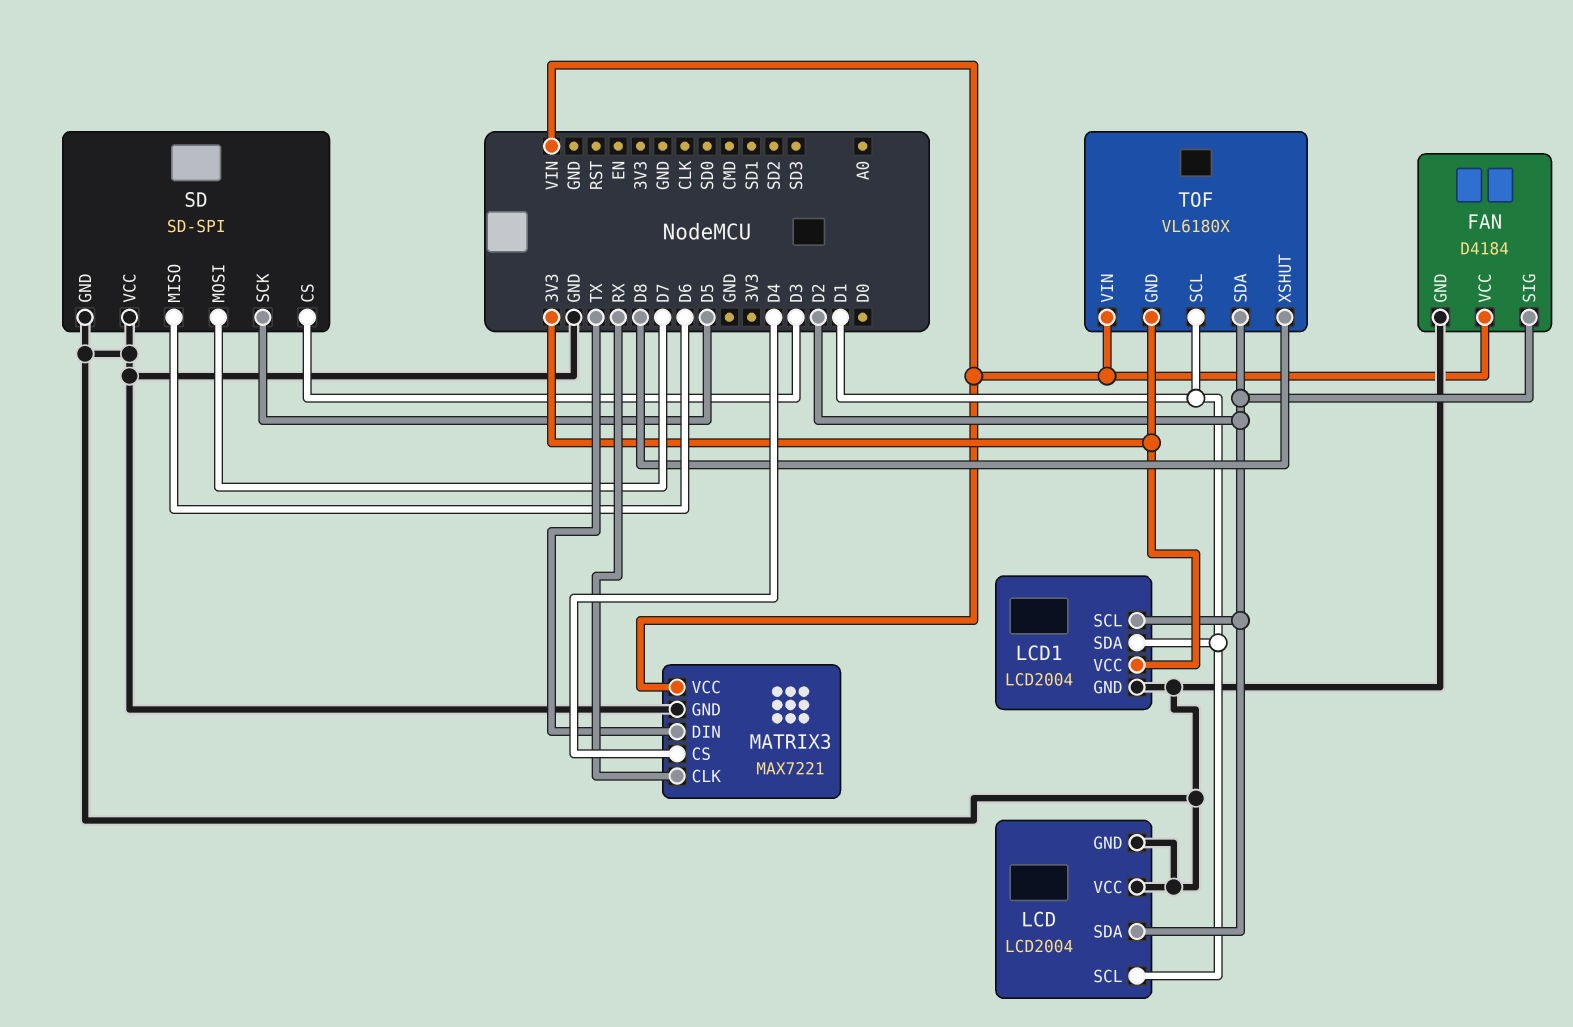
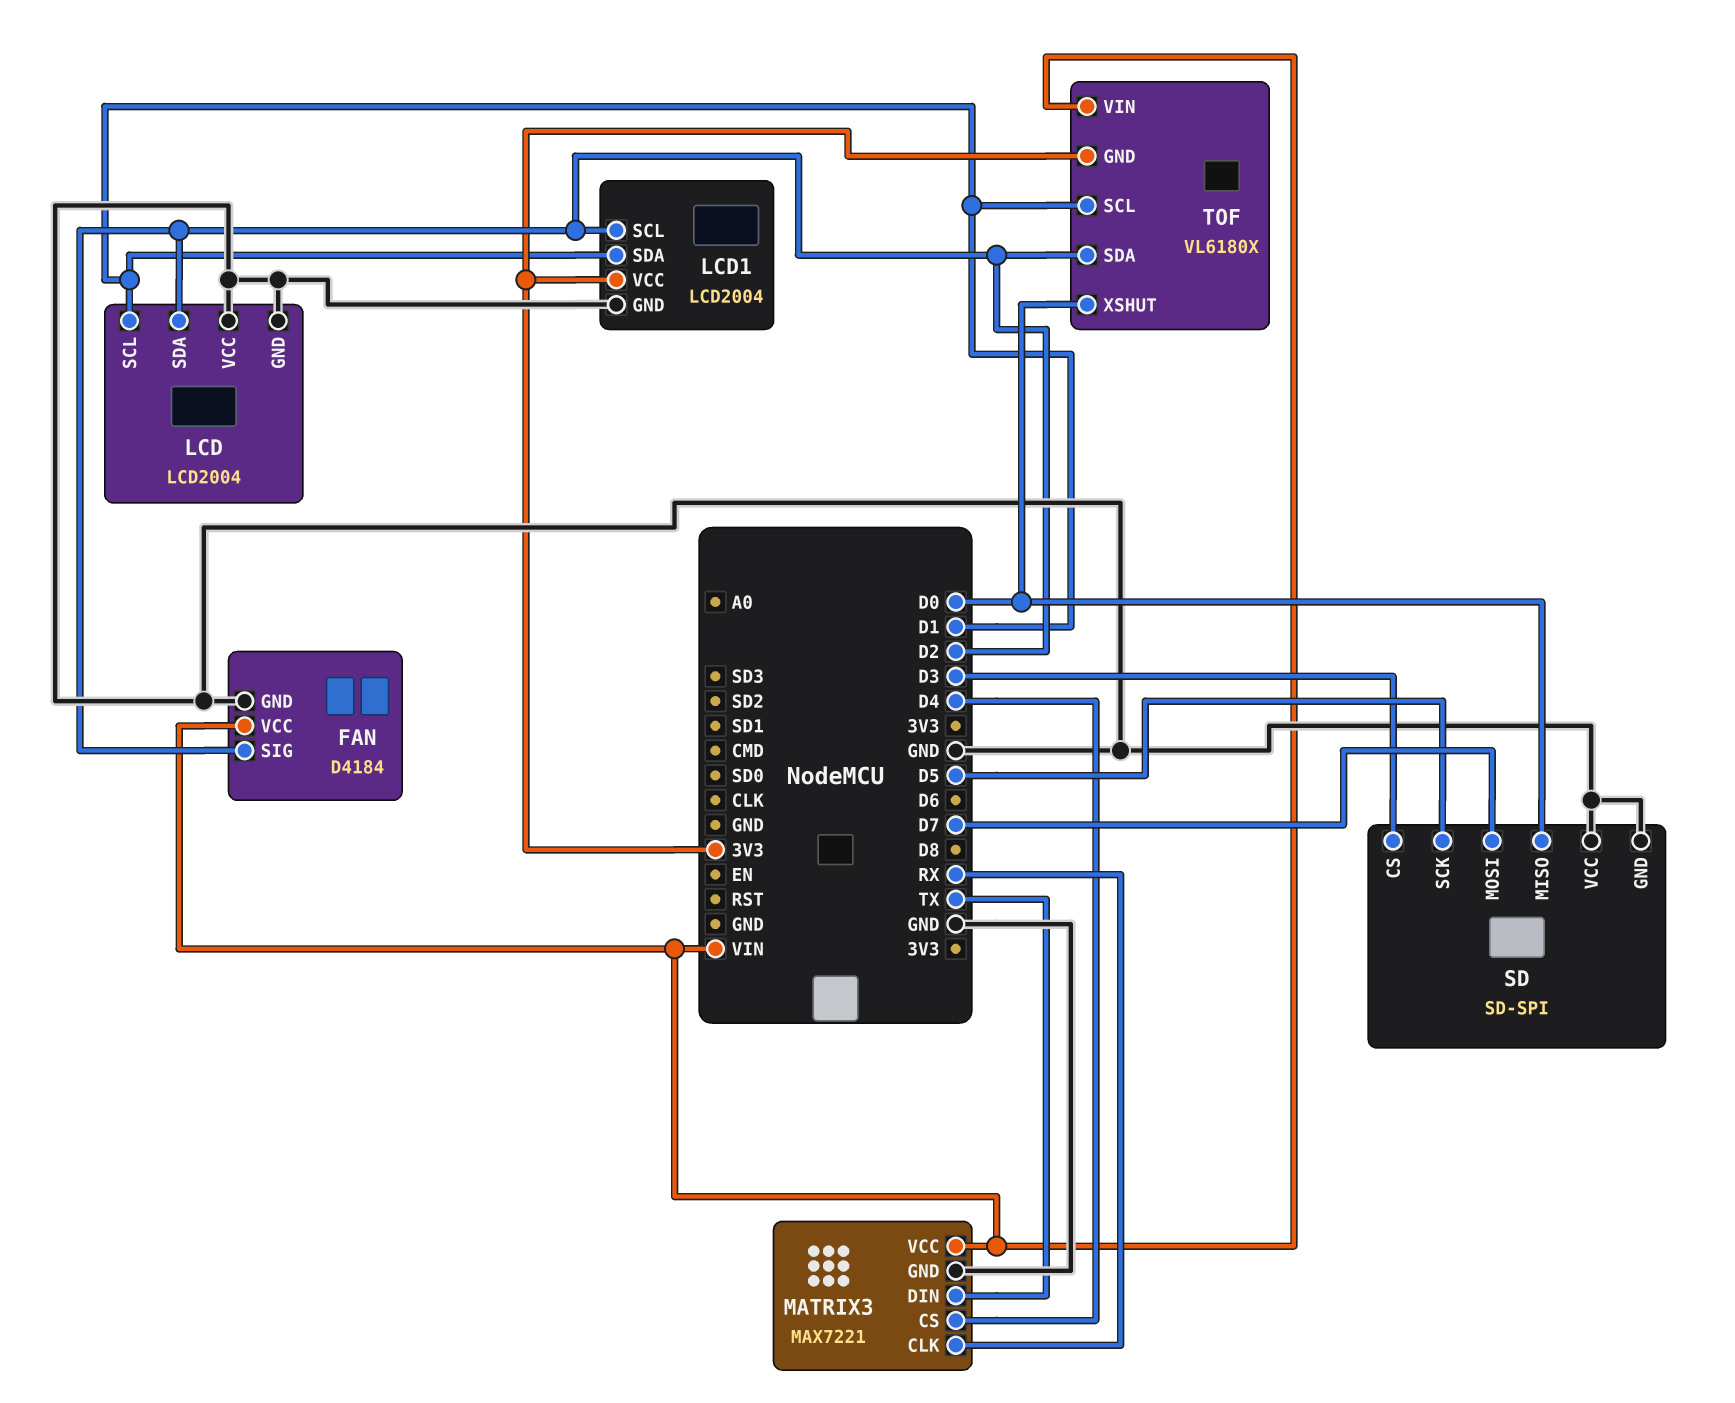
SD pin MISO: D6 -> D0
TOF pin XSHUT: D8 -> D0

